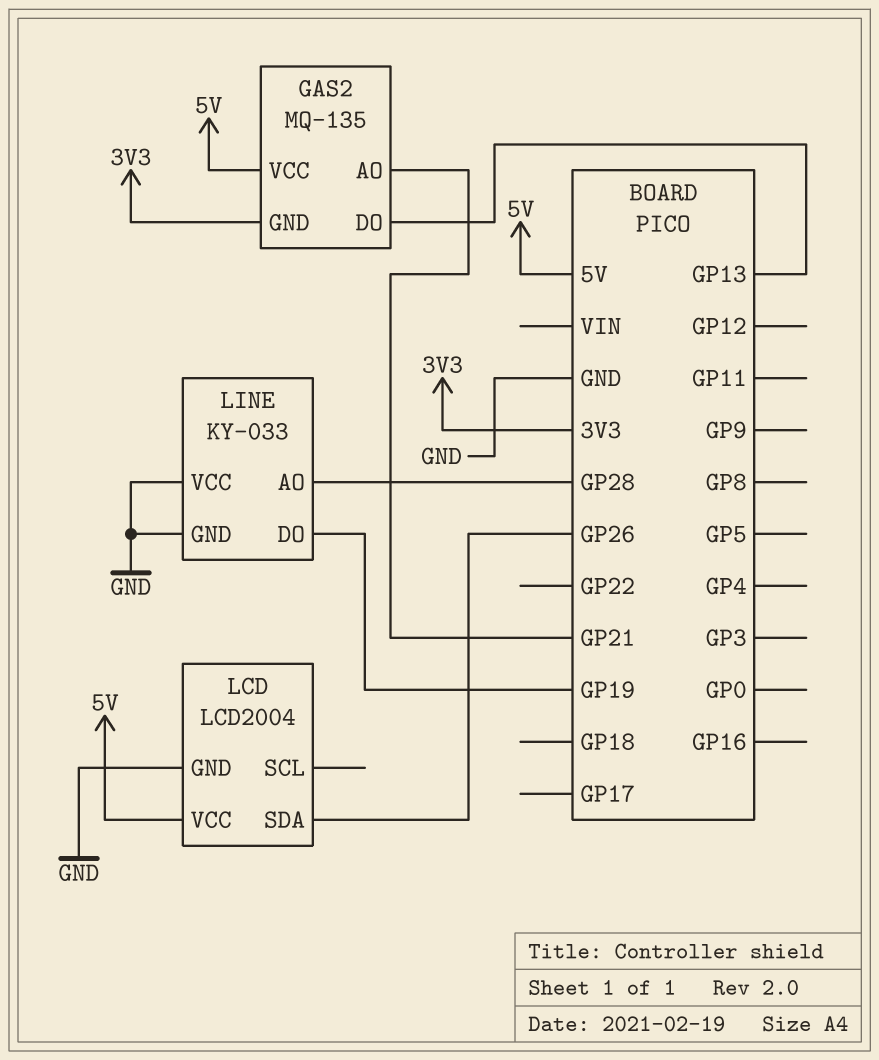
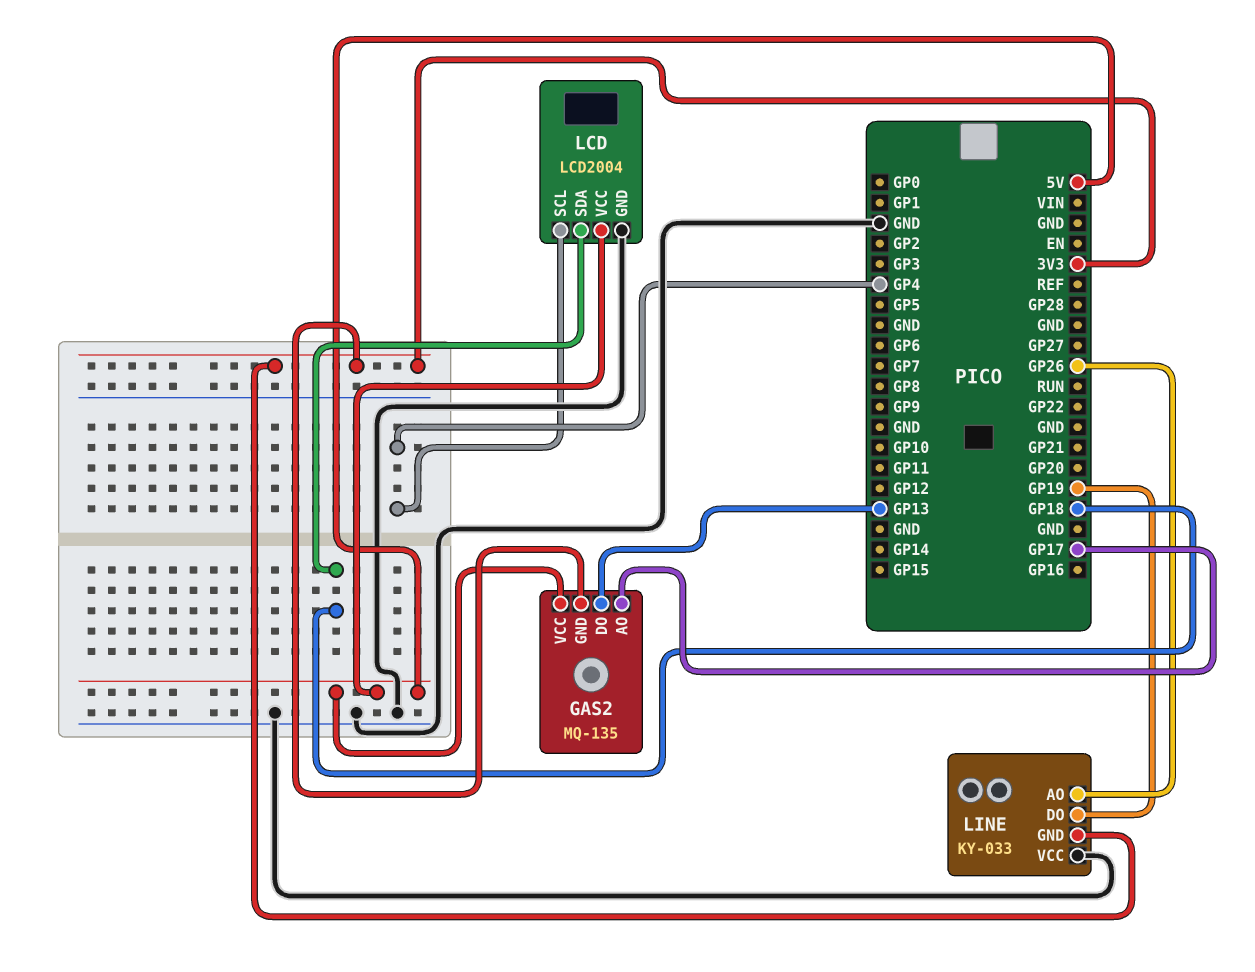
GAS2 pin AO: GP21 -> GP17
LCD pin SCL: none -> GP4
LCD pin SDA: GP26 -> GP18
LINE pin AO: GP28 -> GP26
LINE pin GND: GND -> 3V3

